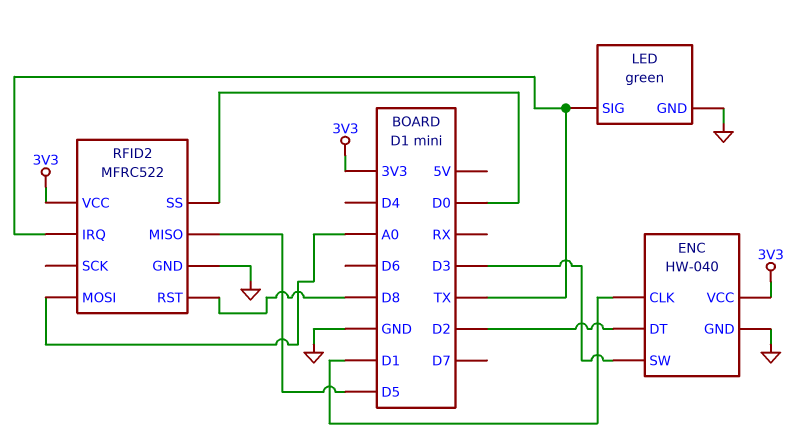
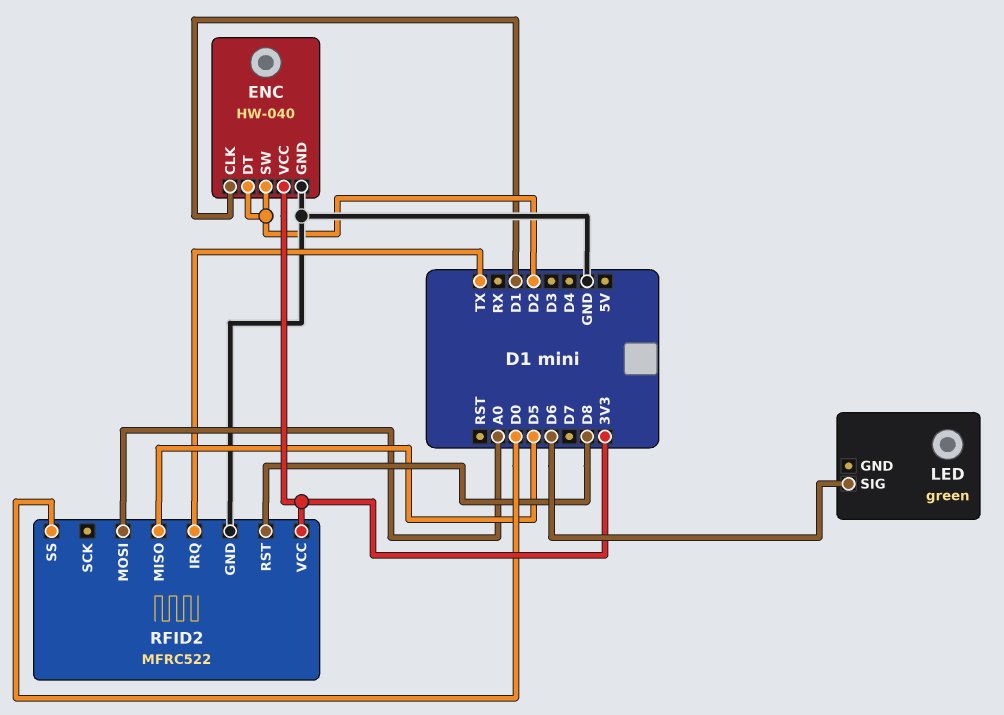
ENC pin SW: D3 -> D2
LED pin GND: GND -> none
LED pin SIG: TX -> D6

